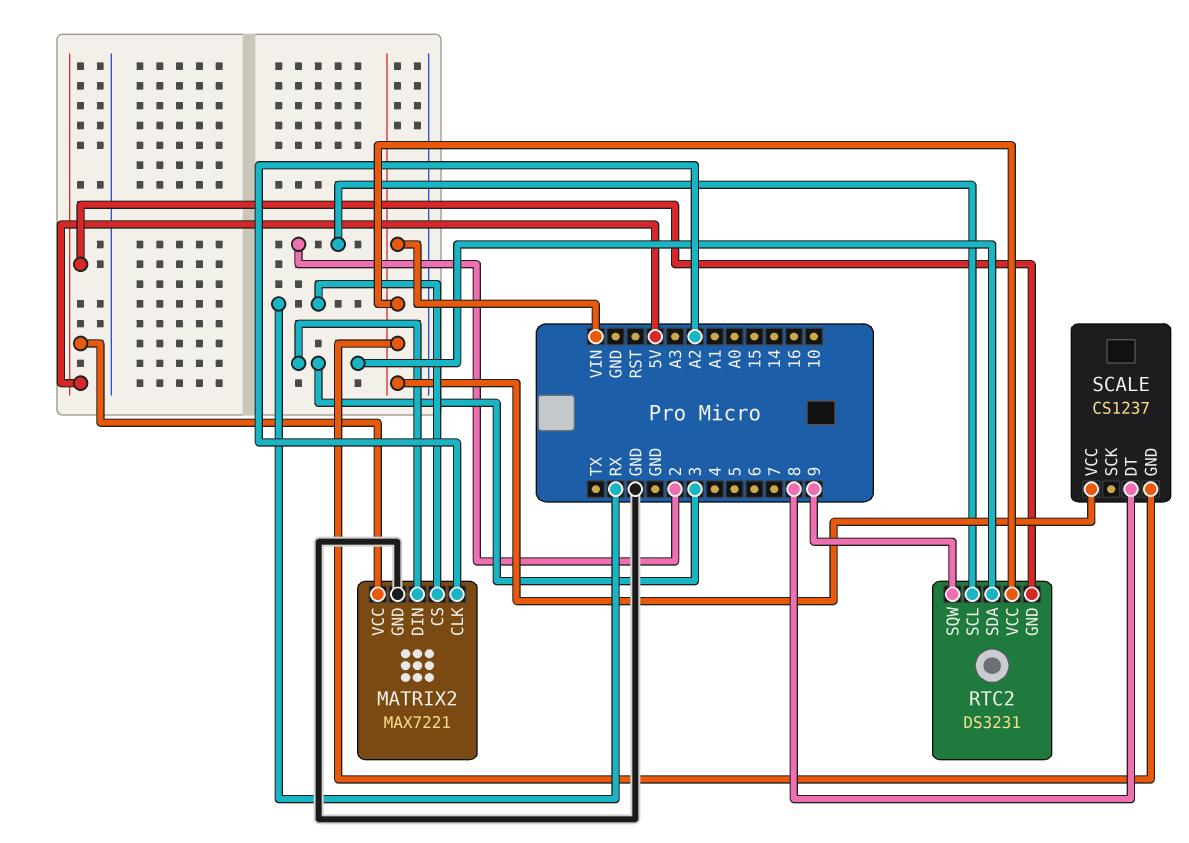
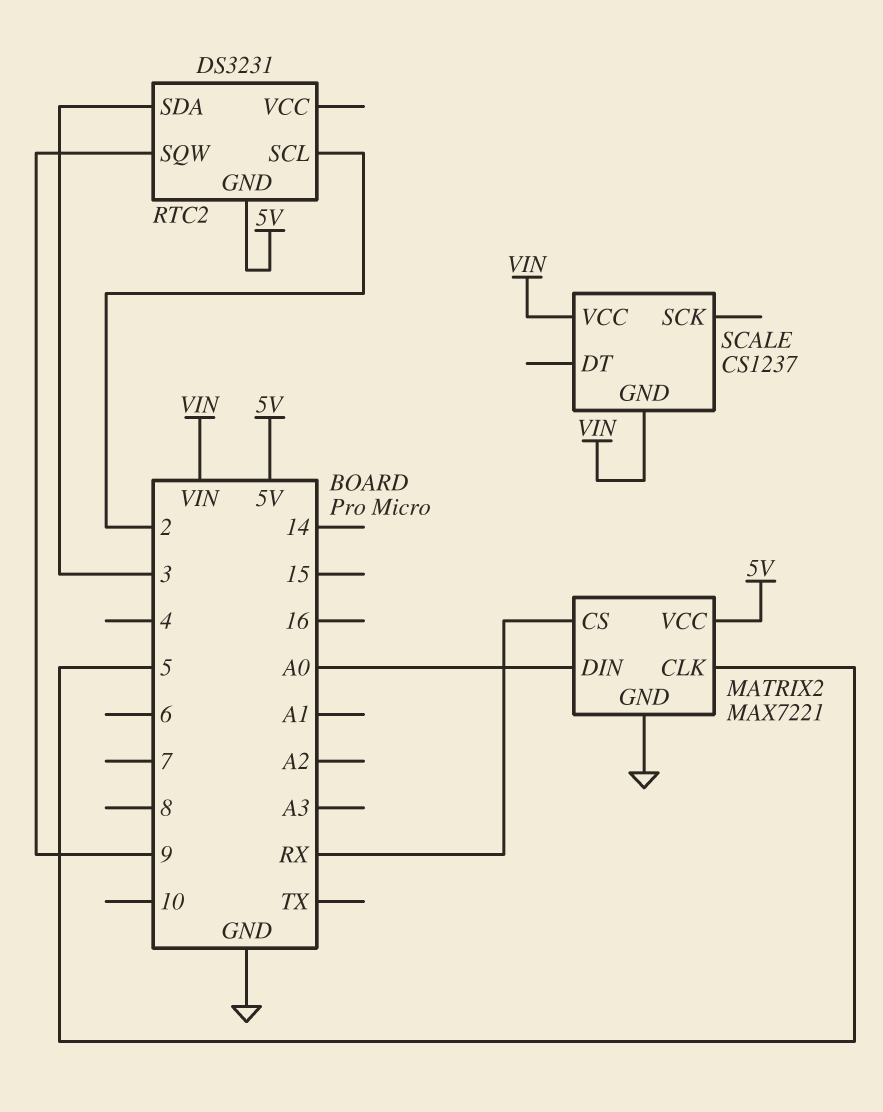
MATRIX2 pin CLK: A2 -> 5
MATRIX2 pin DIN: 3 -> A0
RTC2 pin VCC: VIN -> none
SCALE pin DT: 8 -> none

